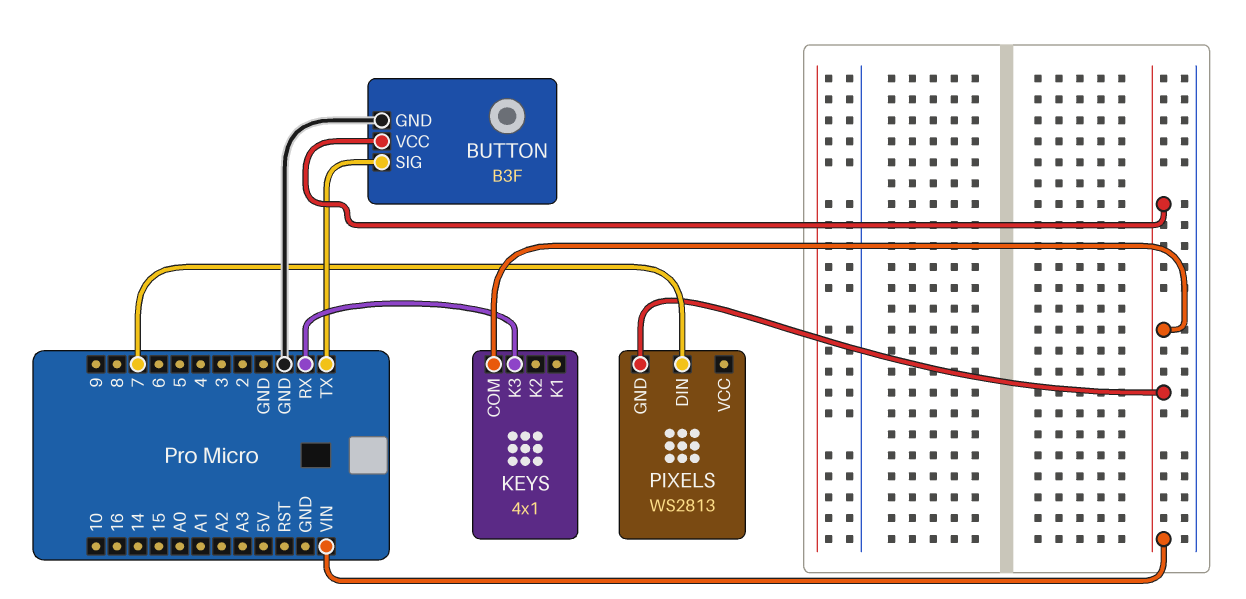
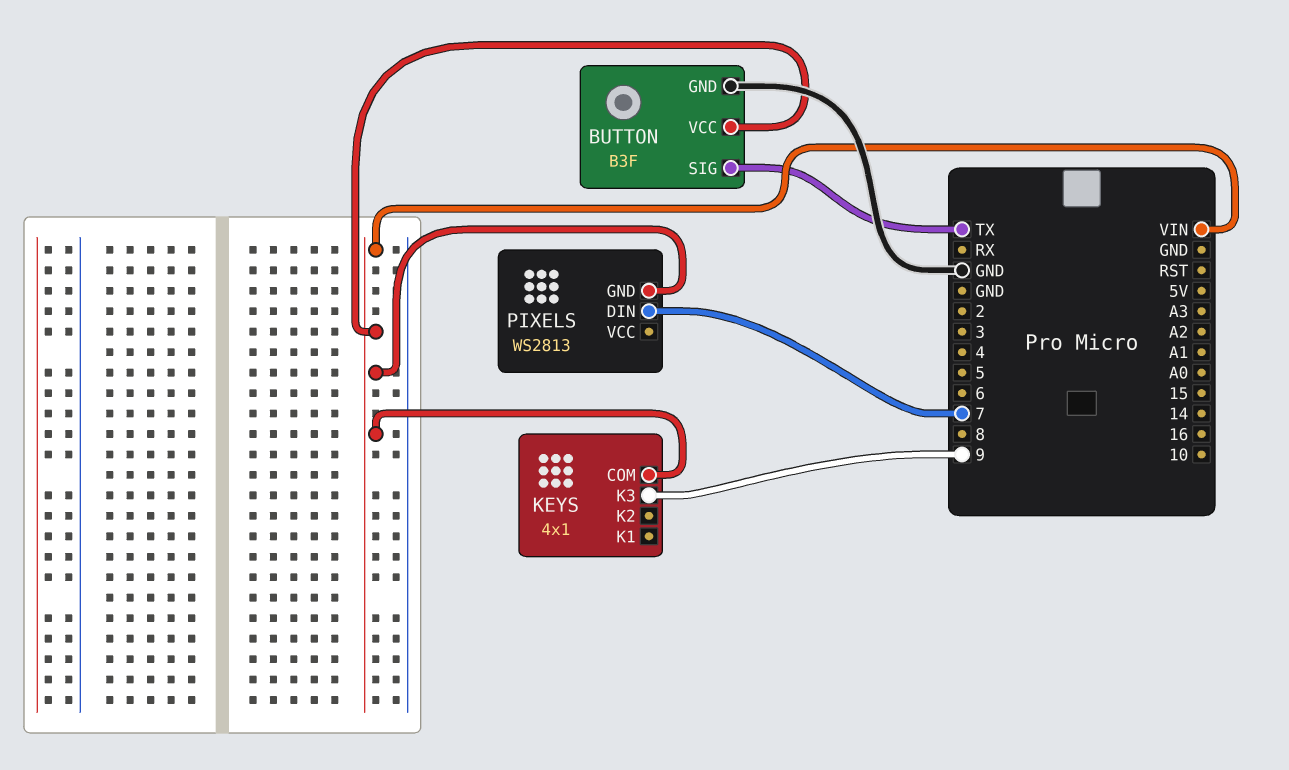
KEYS pin K3: RX -> 9

